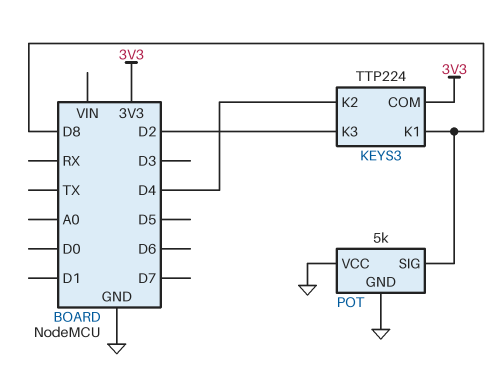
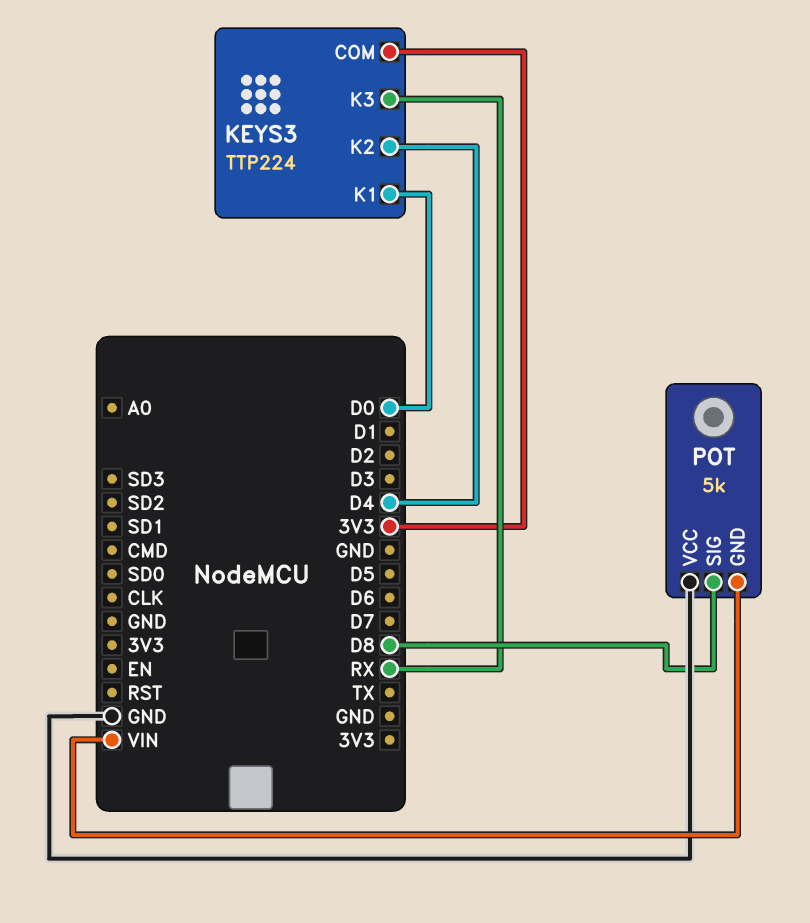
KEYS3 pin K1: D8 -> D0
KEYS3 pin K3: D2 -> RX
POT pin GND: GND -> VIN

